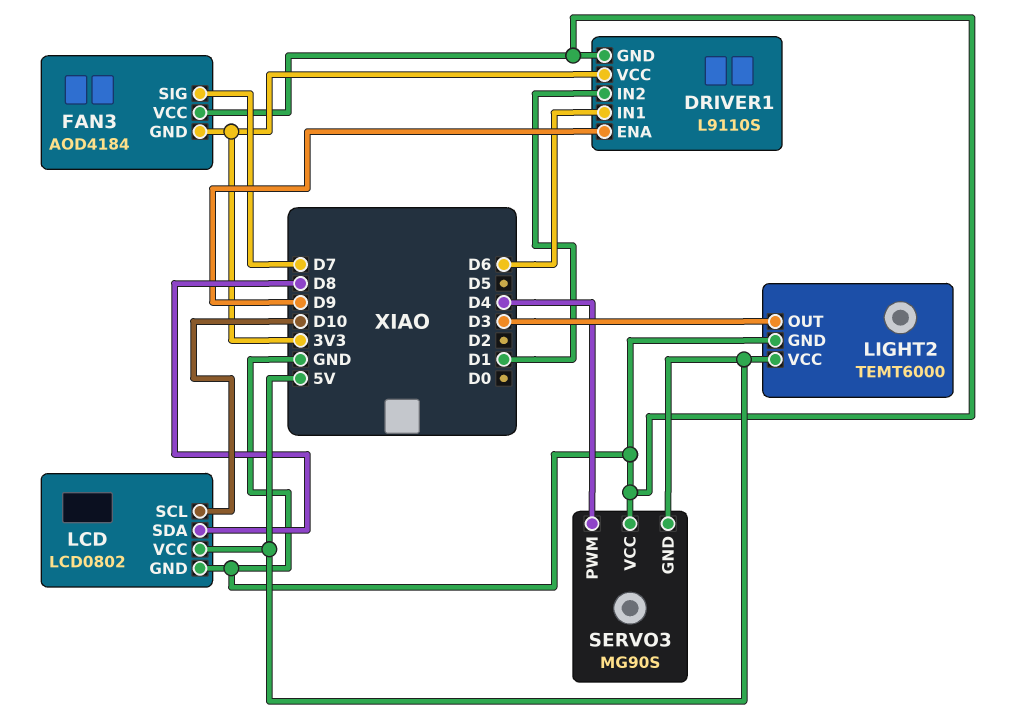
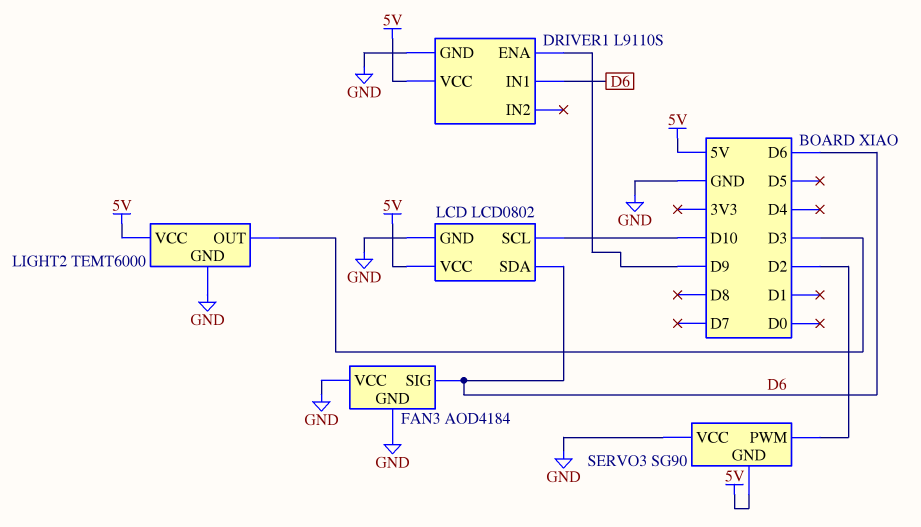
DRIVER1 pin IN2: D1 -> none
DRIVER1 pin VCC: 3V3 -> 5V
FAN3 pin GND: 3V3 -> GND
FAN3 pin SIG: D7 -> D6
LCD pin SDA: D8 -> D6
SERVO3: MG90S -> SG90
SERVO3 pin PWM: D4 -> D2

